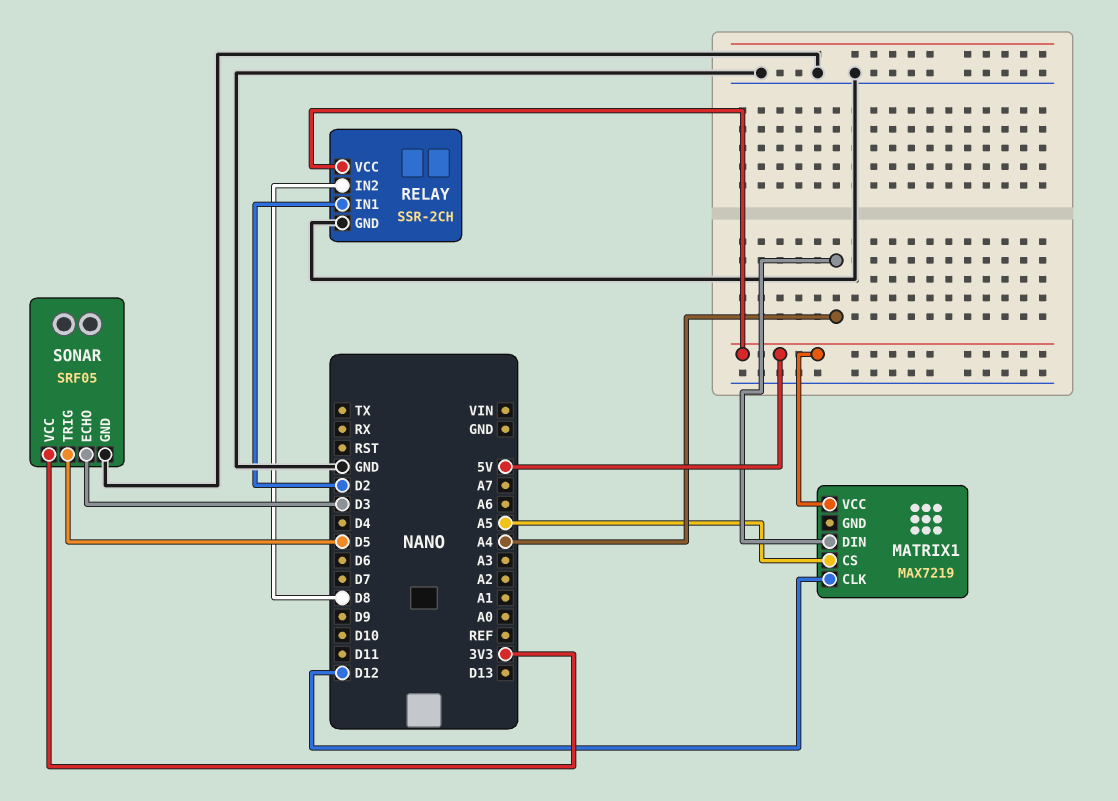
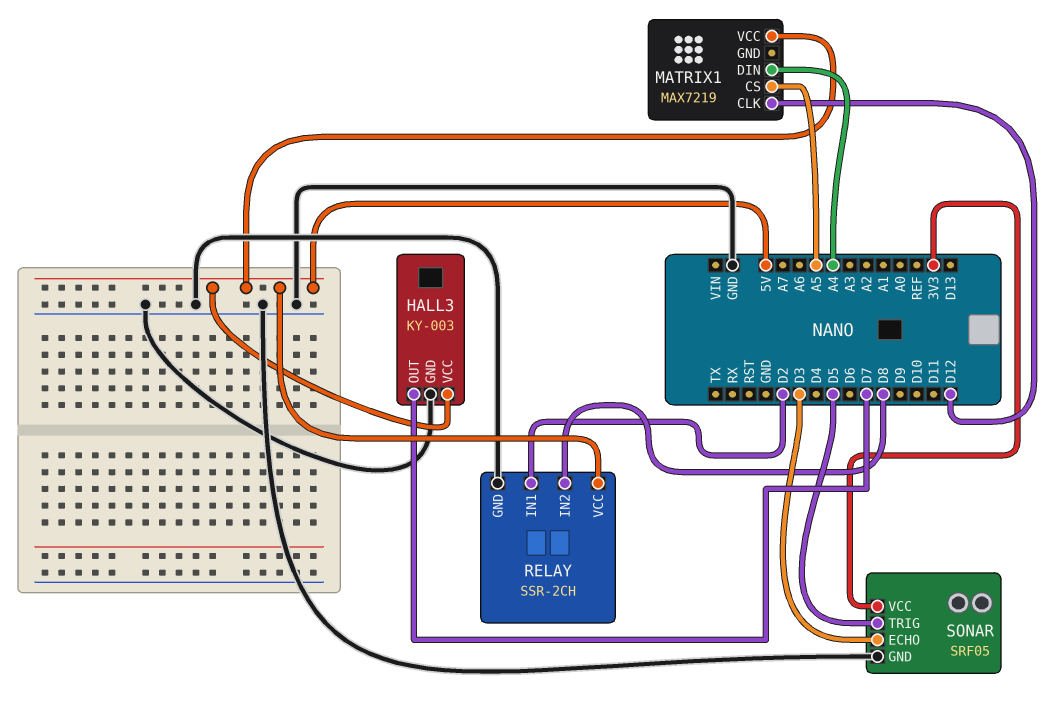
HALL3: none -> KY-003
HALL3 pin GND: none -> GND
HALL3 pin OUT: none -> D7
HALL3 pin VCC: none -> 5V

